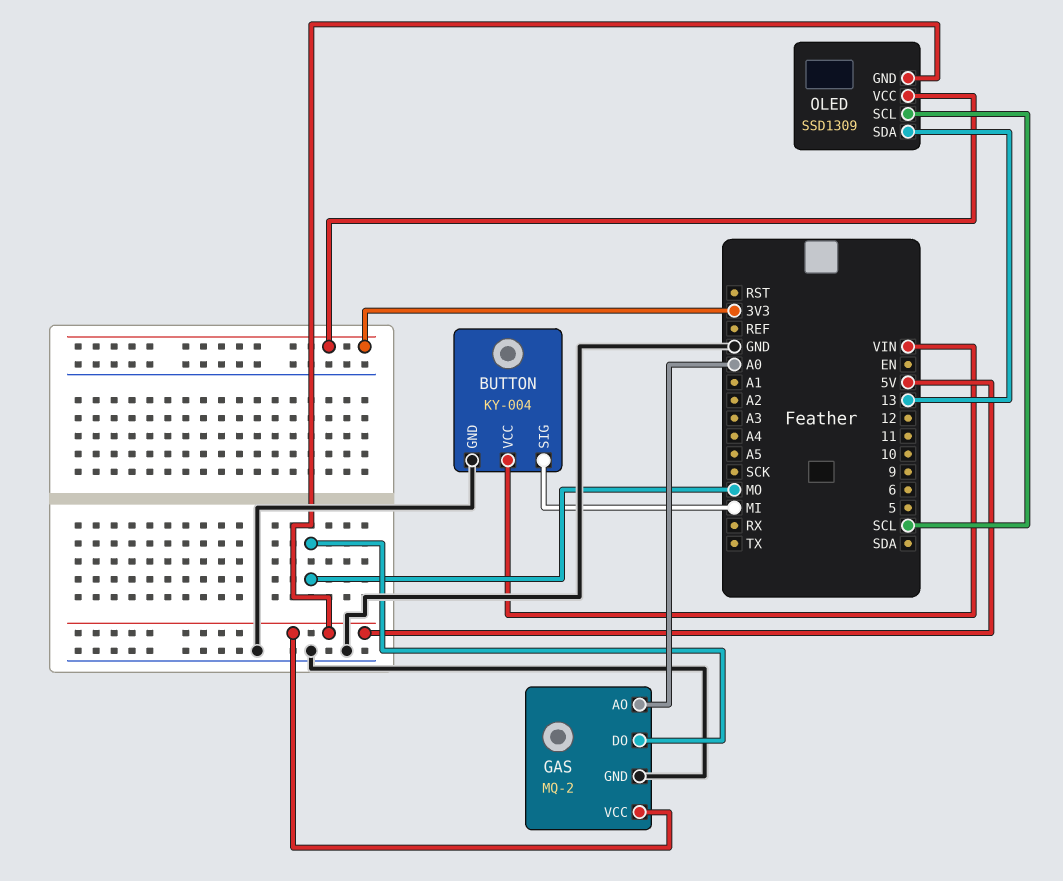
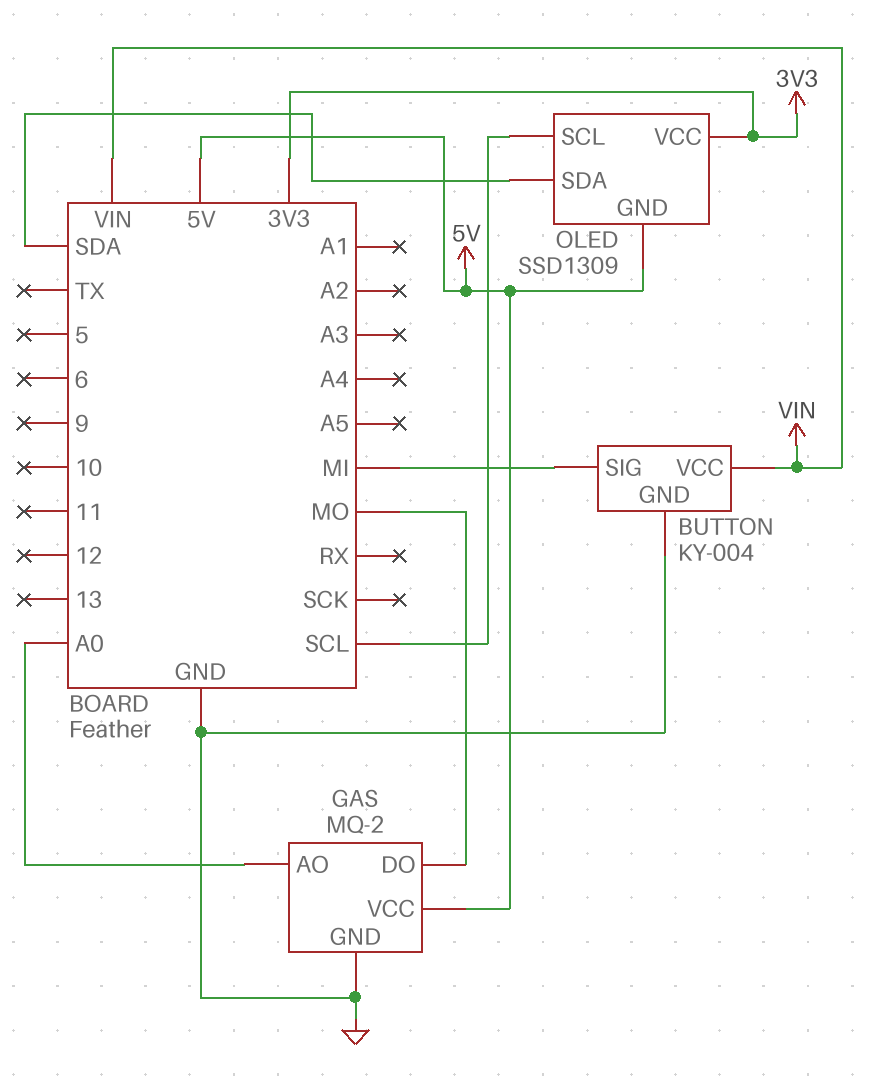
OLED pin SDA: 13 -> SDA

